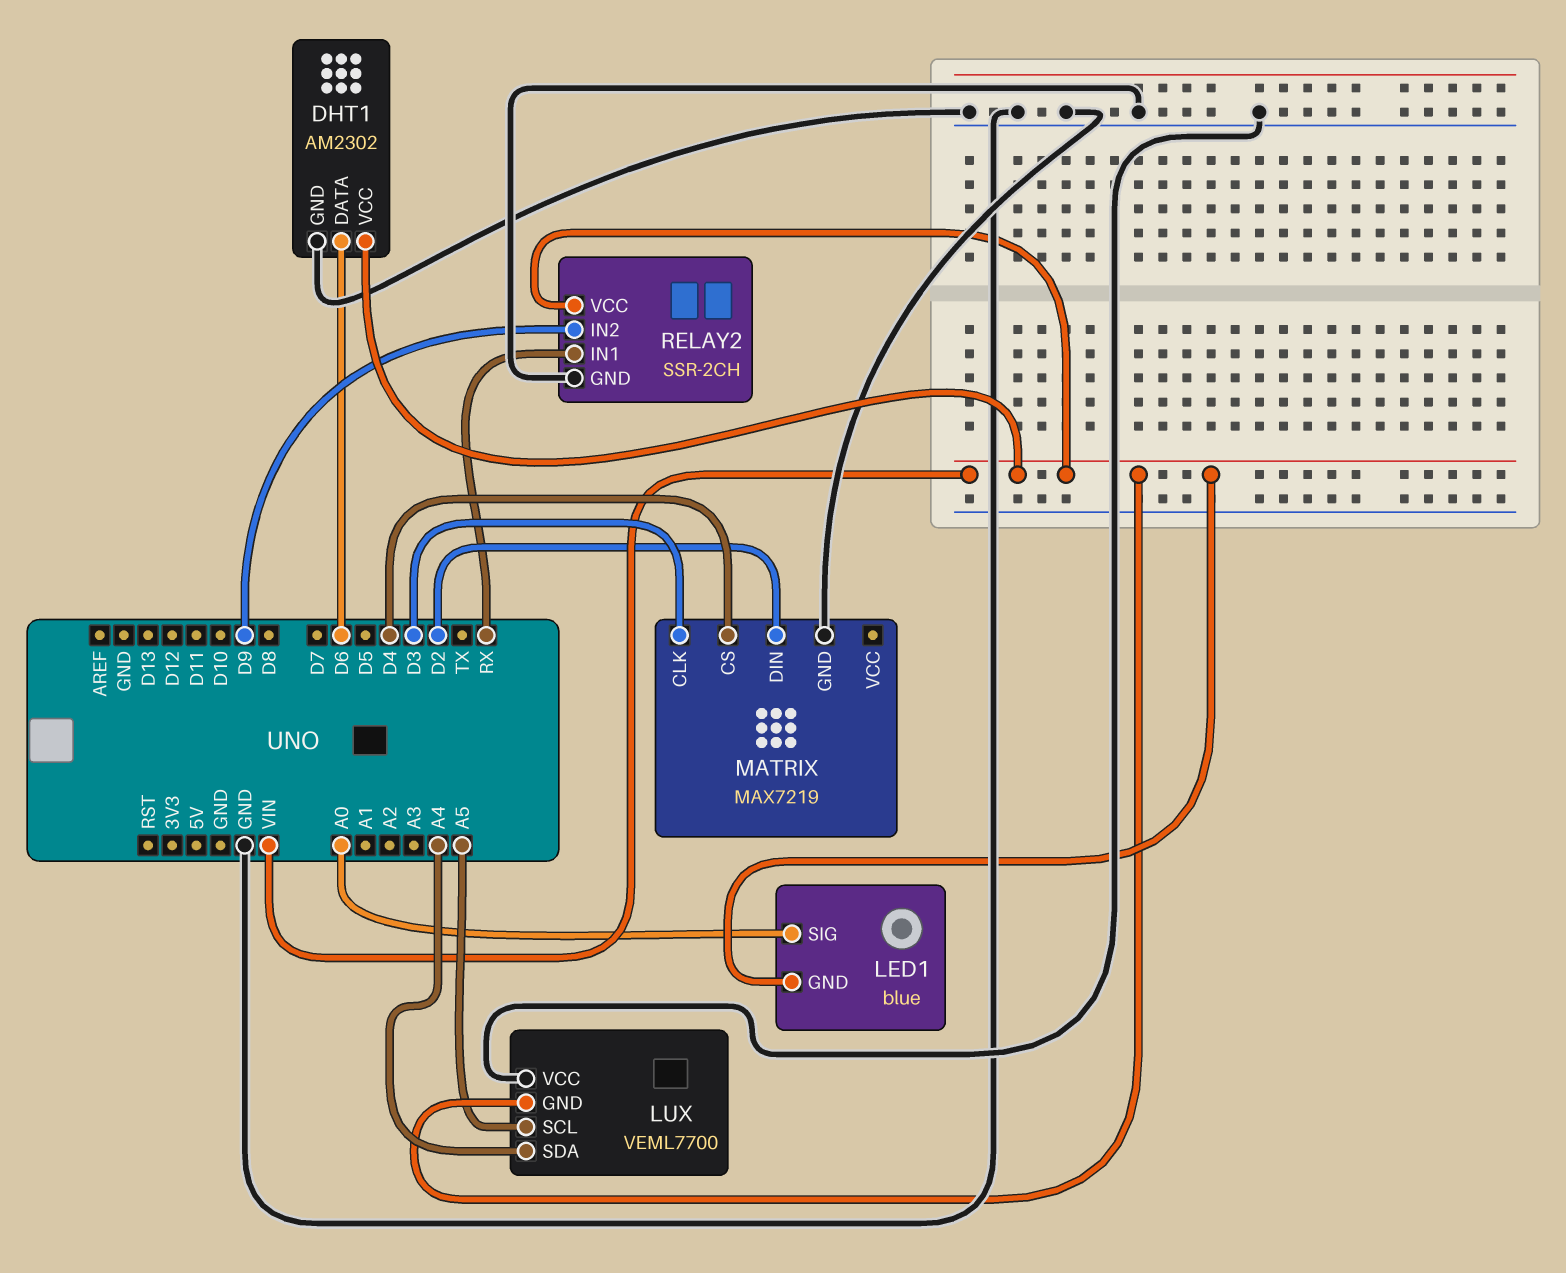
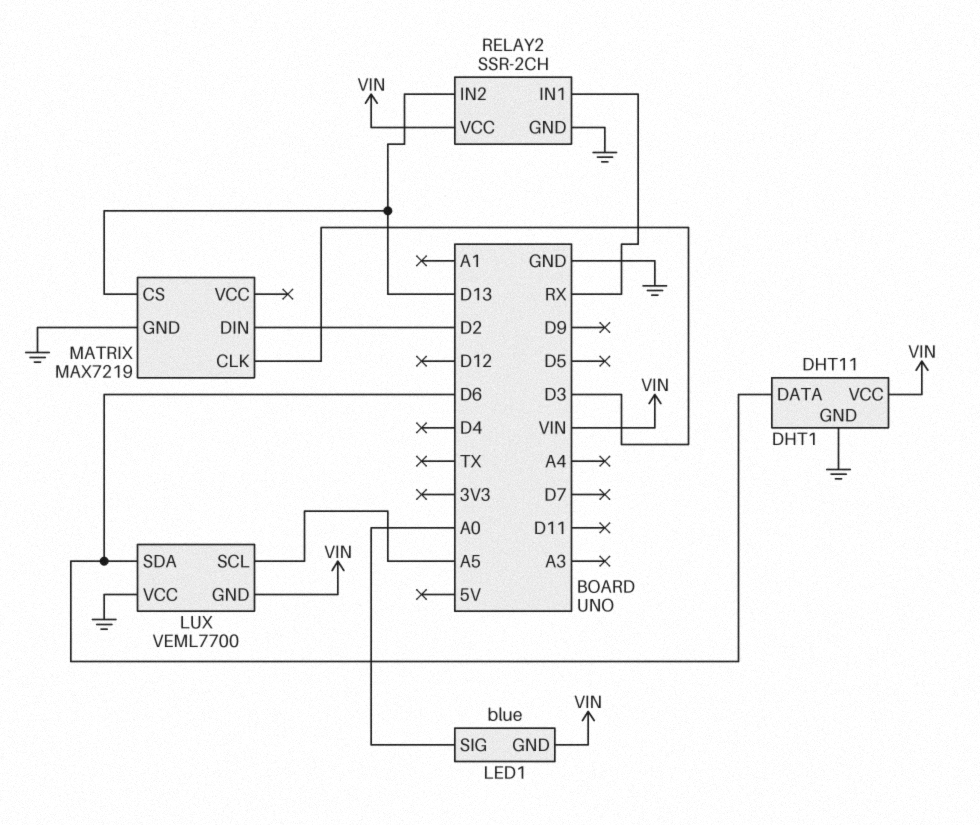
DHT1: AM2302 -> DHT11
LUX pin SDA: A4 -> D6
MATRIX pin CS: D4 -> D13
RELAY2 pin IN2: D9 -> D13

